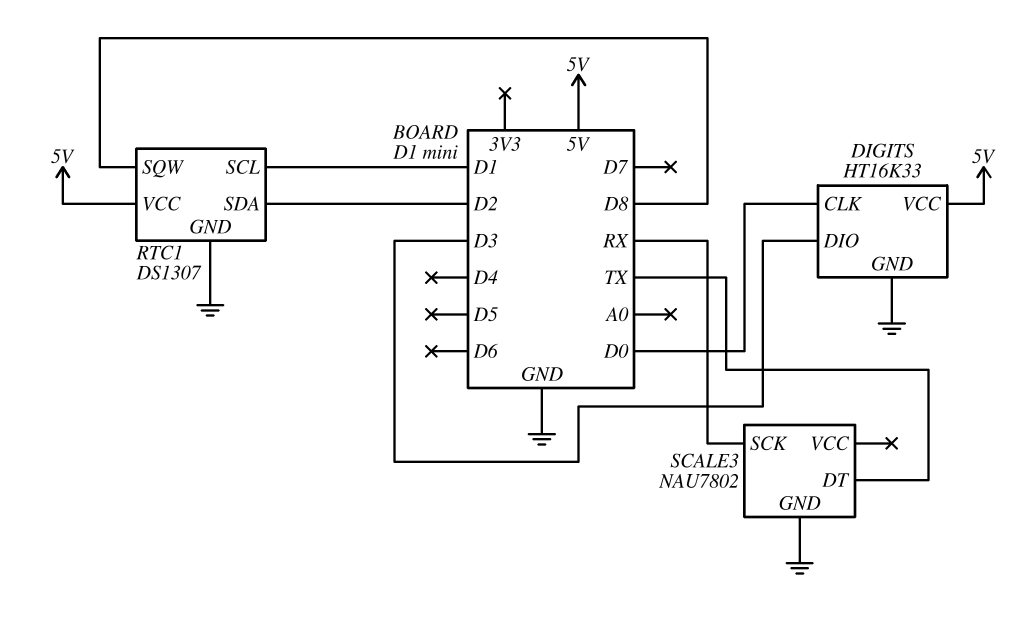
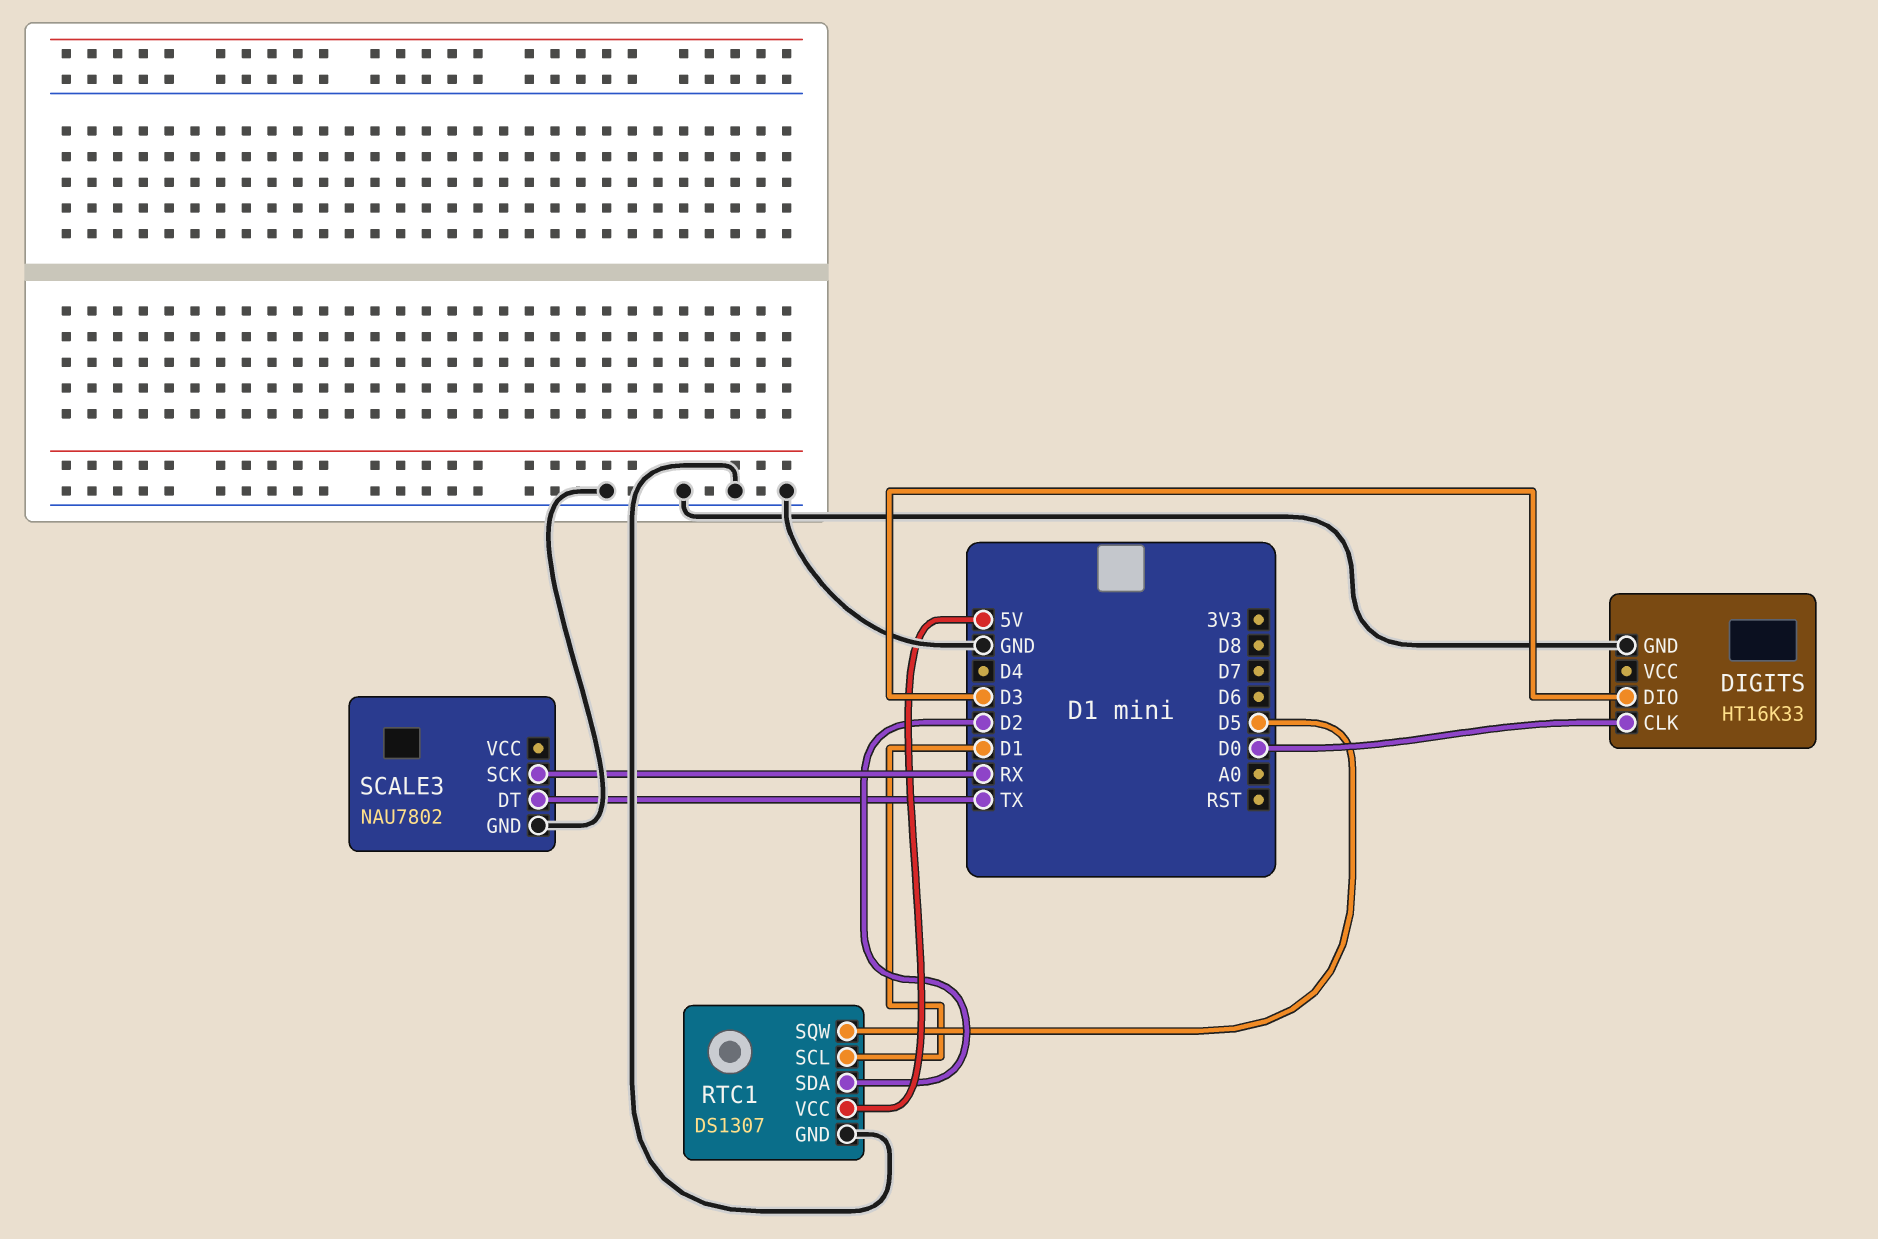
DIGITS pin VCC: 5V -> none
RTC1 pin SQW: D8 -> D5

